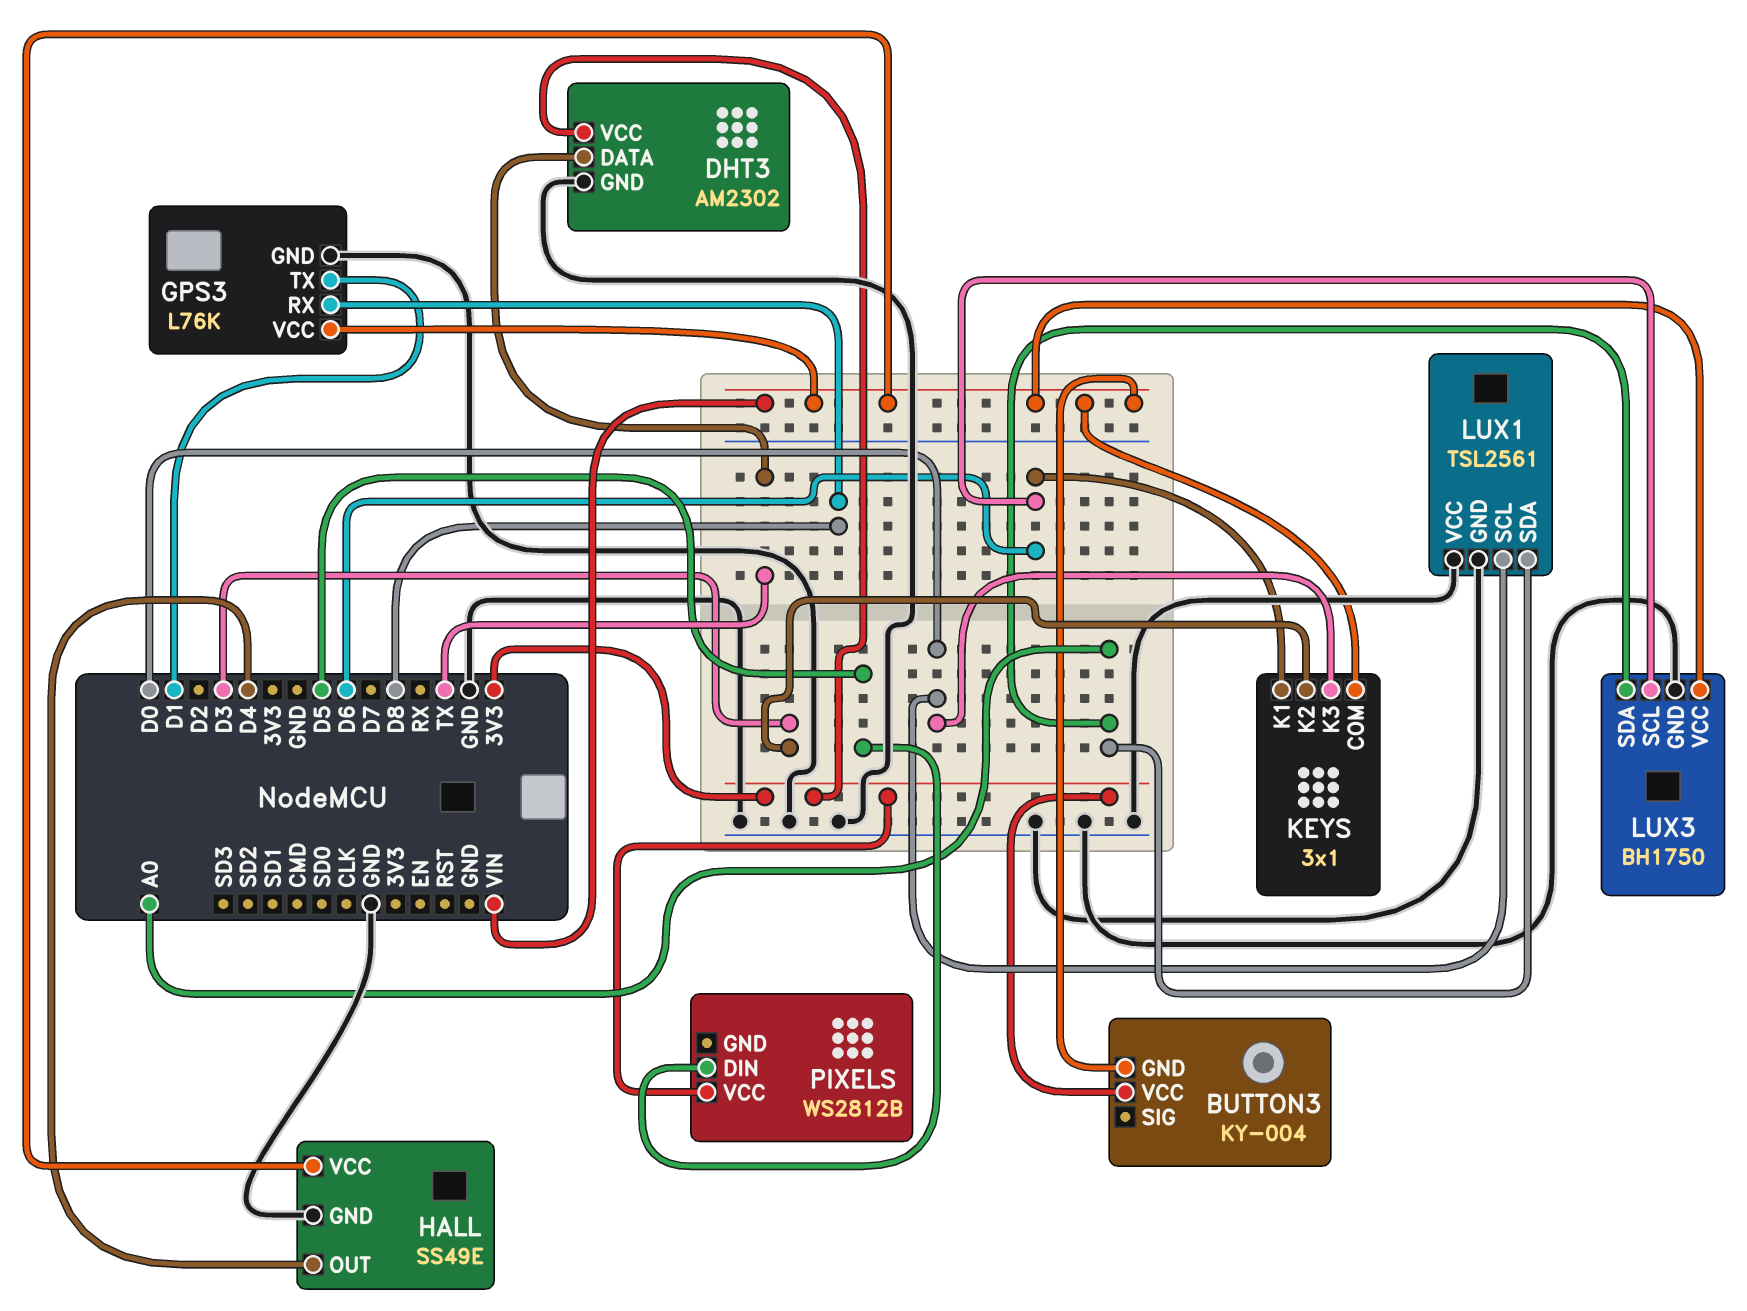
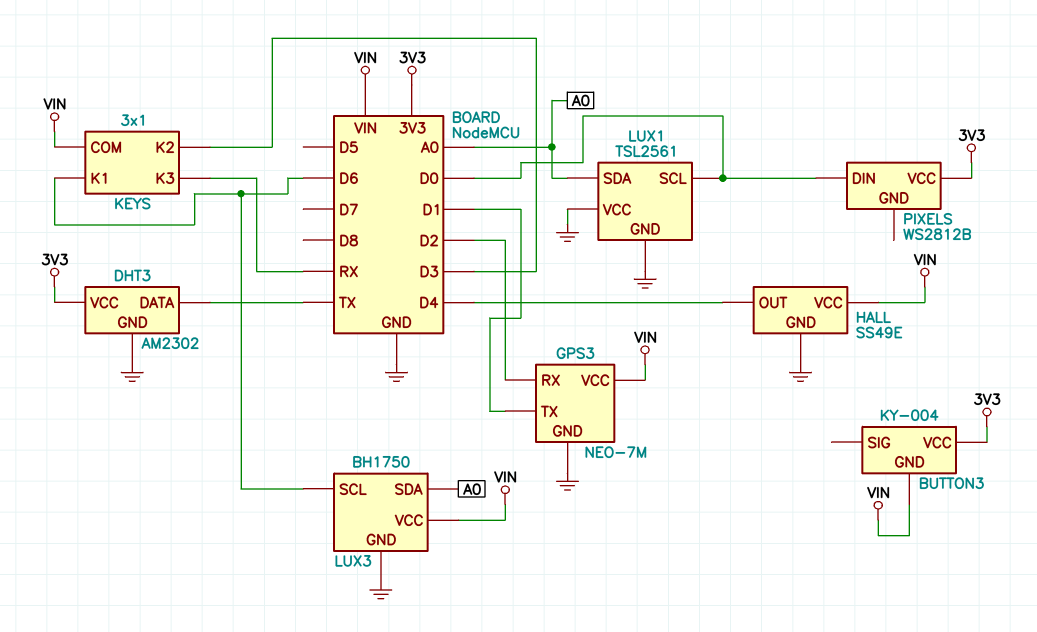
GPS3: L76K -> NEO-7M
GPS3 pin RX: D8 -> D2
KEYS pin K3: D0 -> RX
PIXELS pin DIN: D5 -> D0

